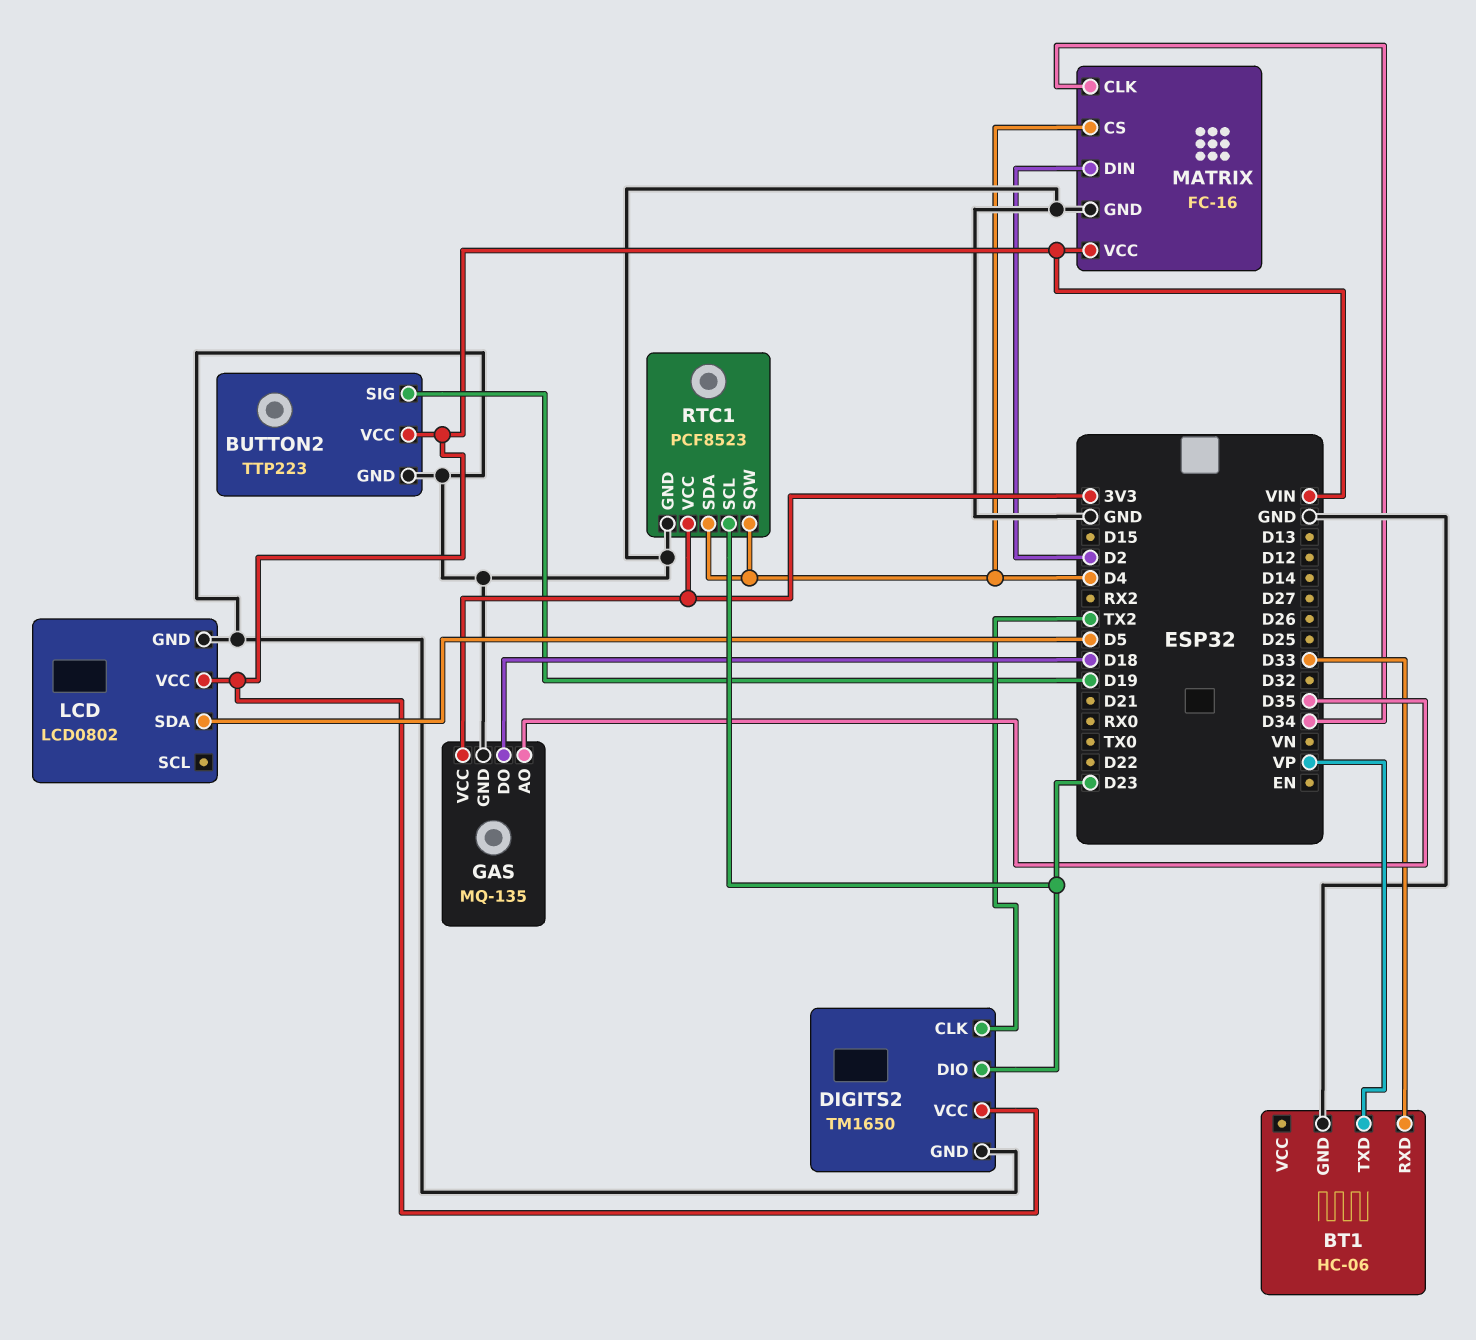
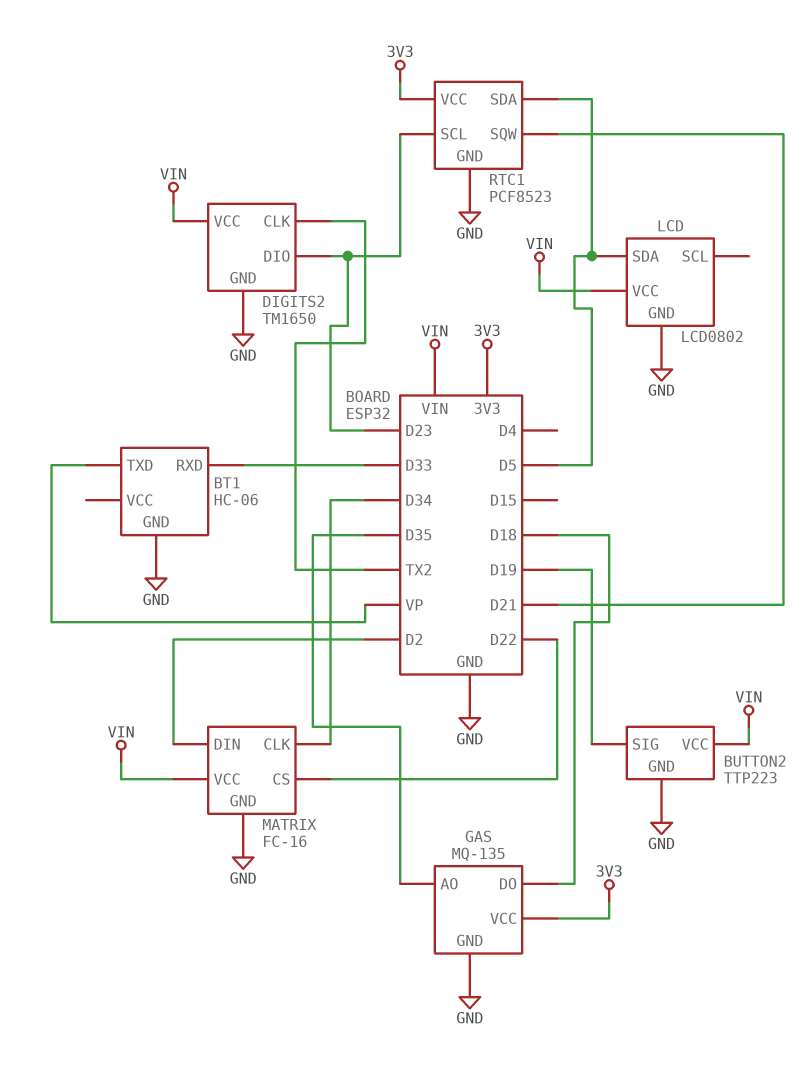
MATRIX pin CS: D4 -> D22
RTC1 pin SDA: D4 -> D5
RTC1 pin SQW: D4 -> D21

